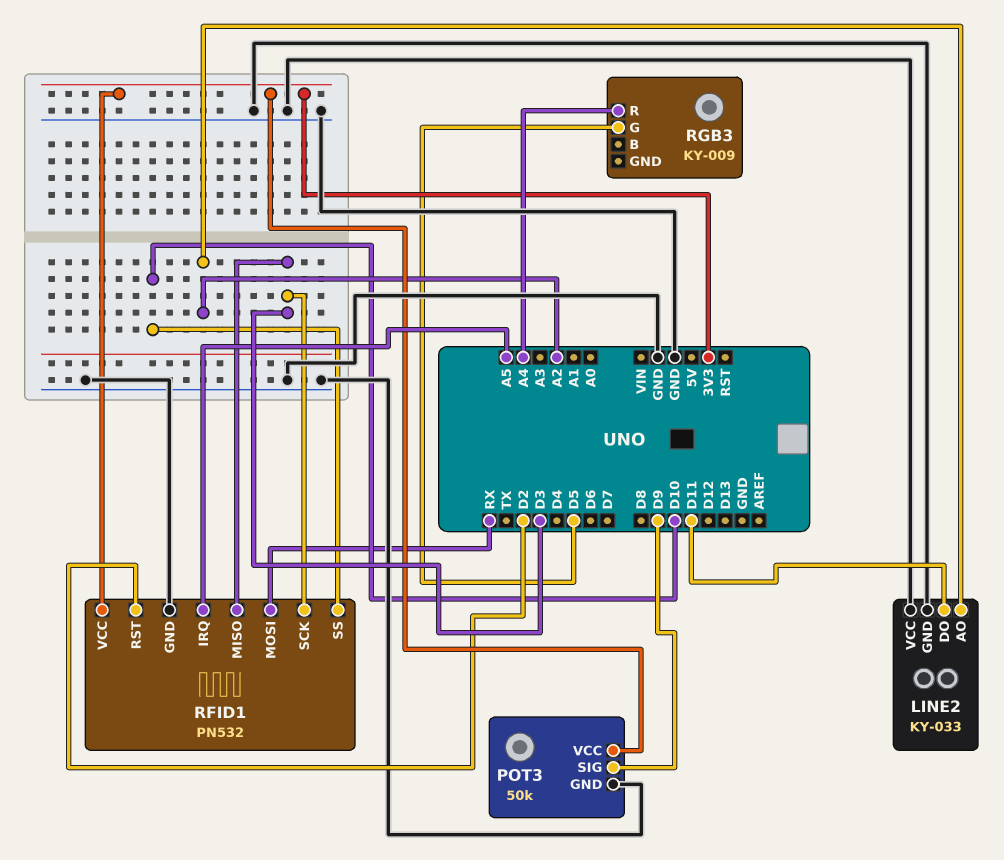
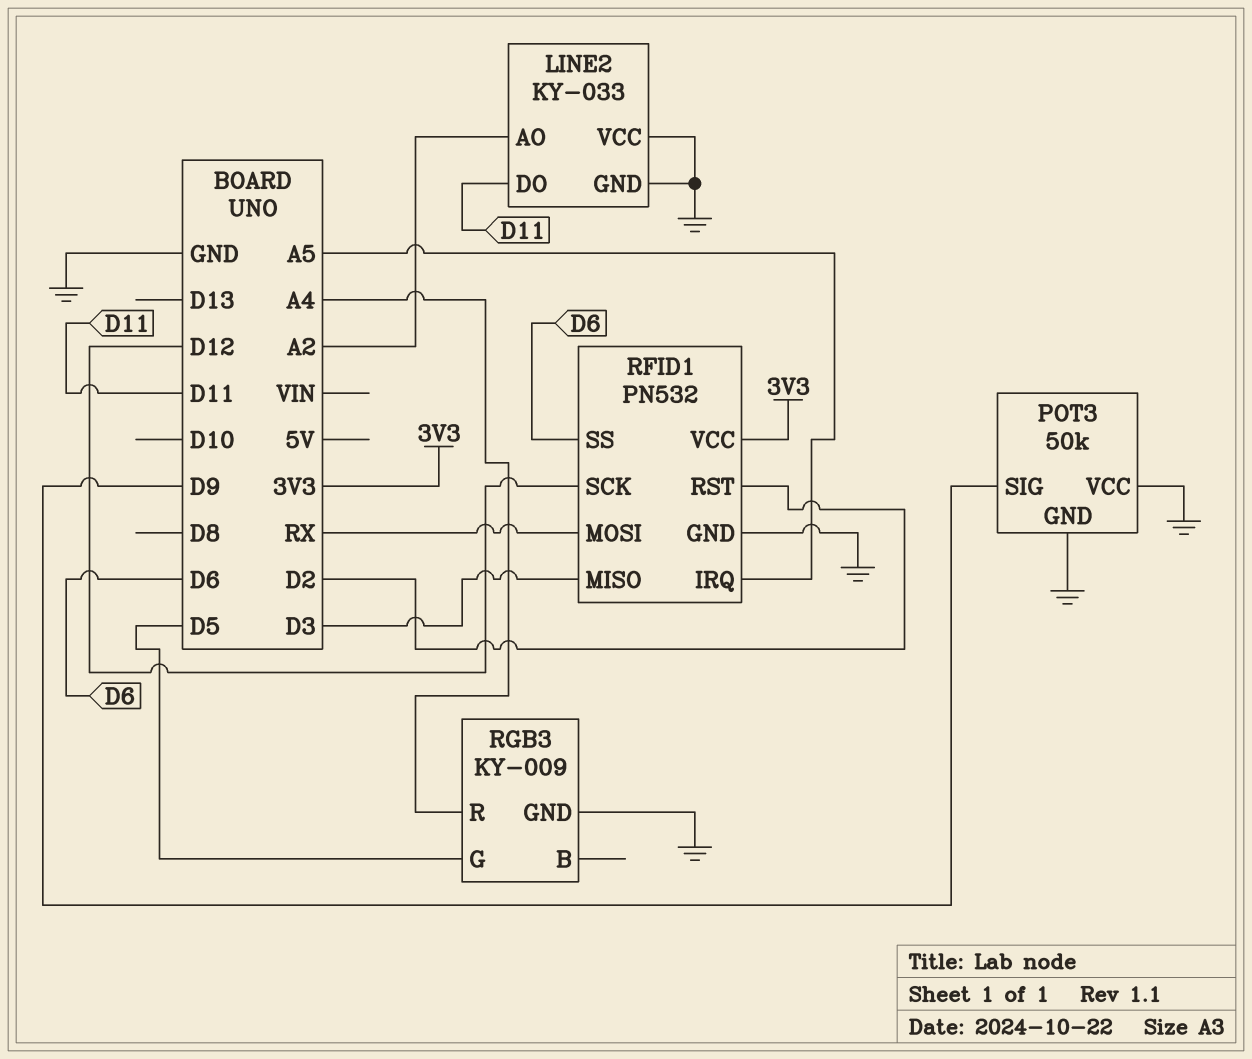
POT3 pin VCC: 3V3 -> GND
RFID1 pin SCK: D3 -> D12
RFID1 pin SS: D10 -> D6
RGB3 pin GND: none -> GND

